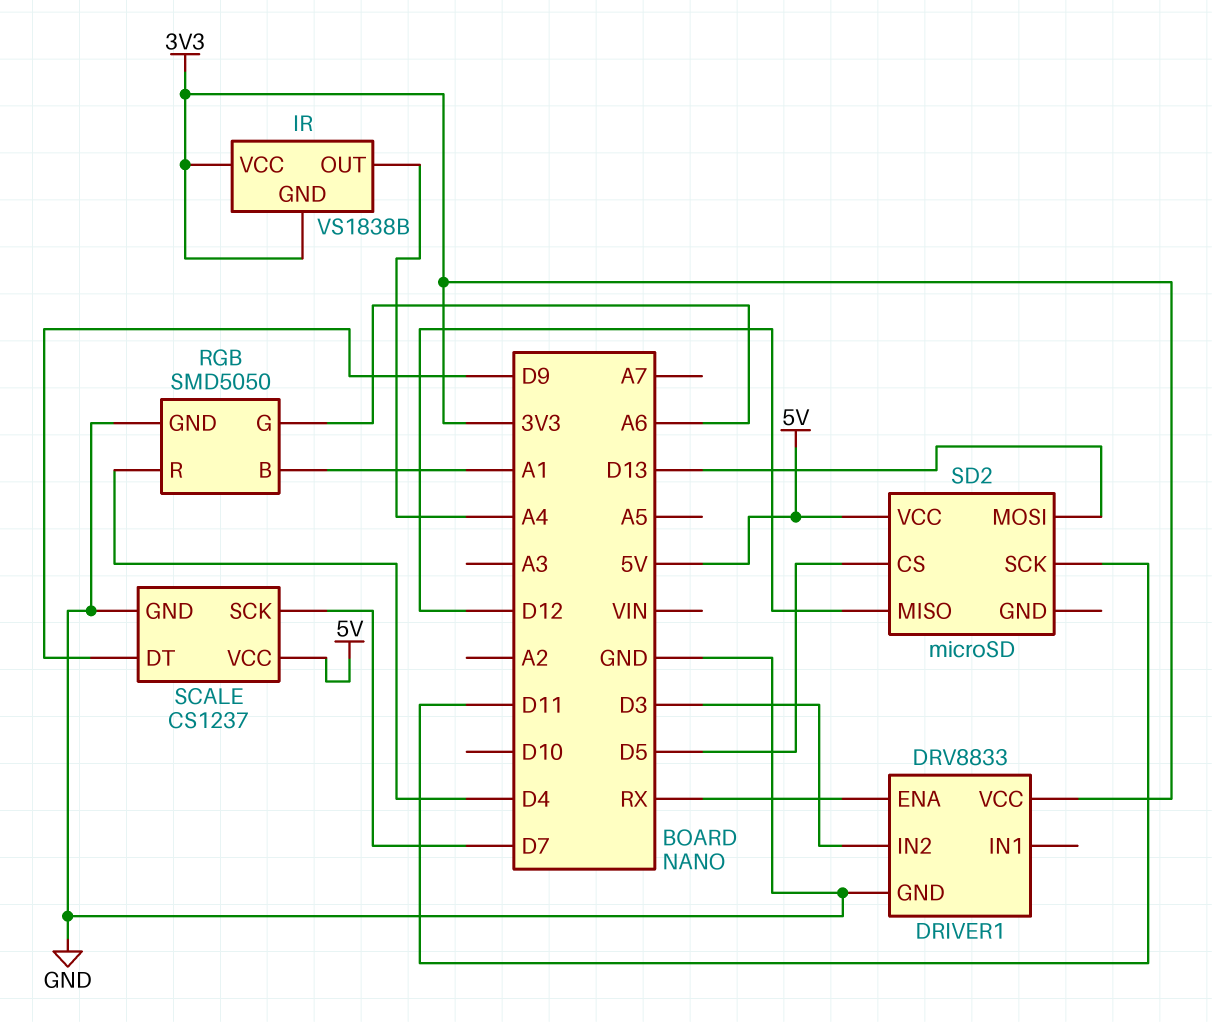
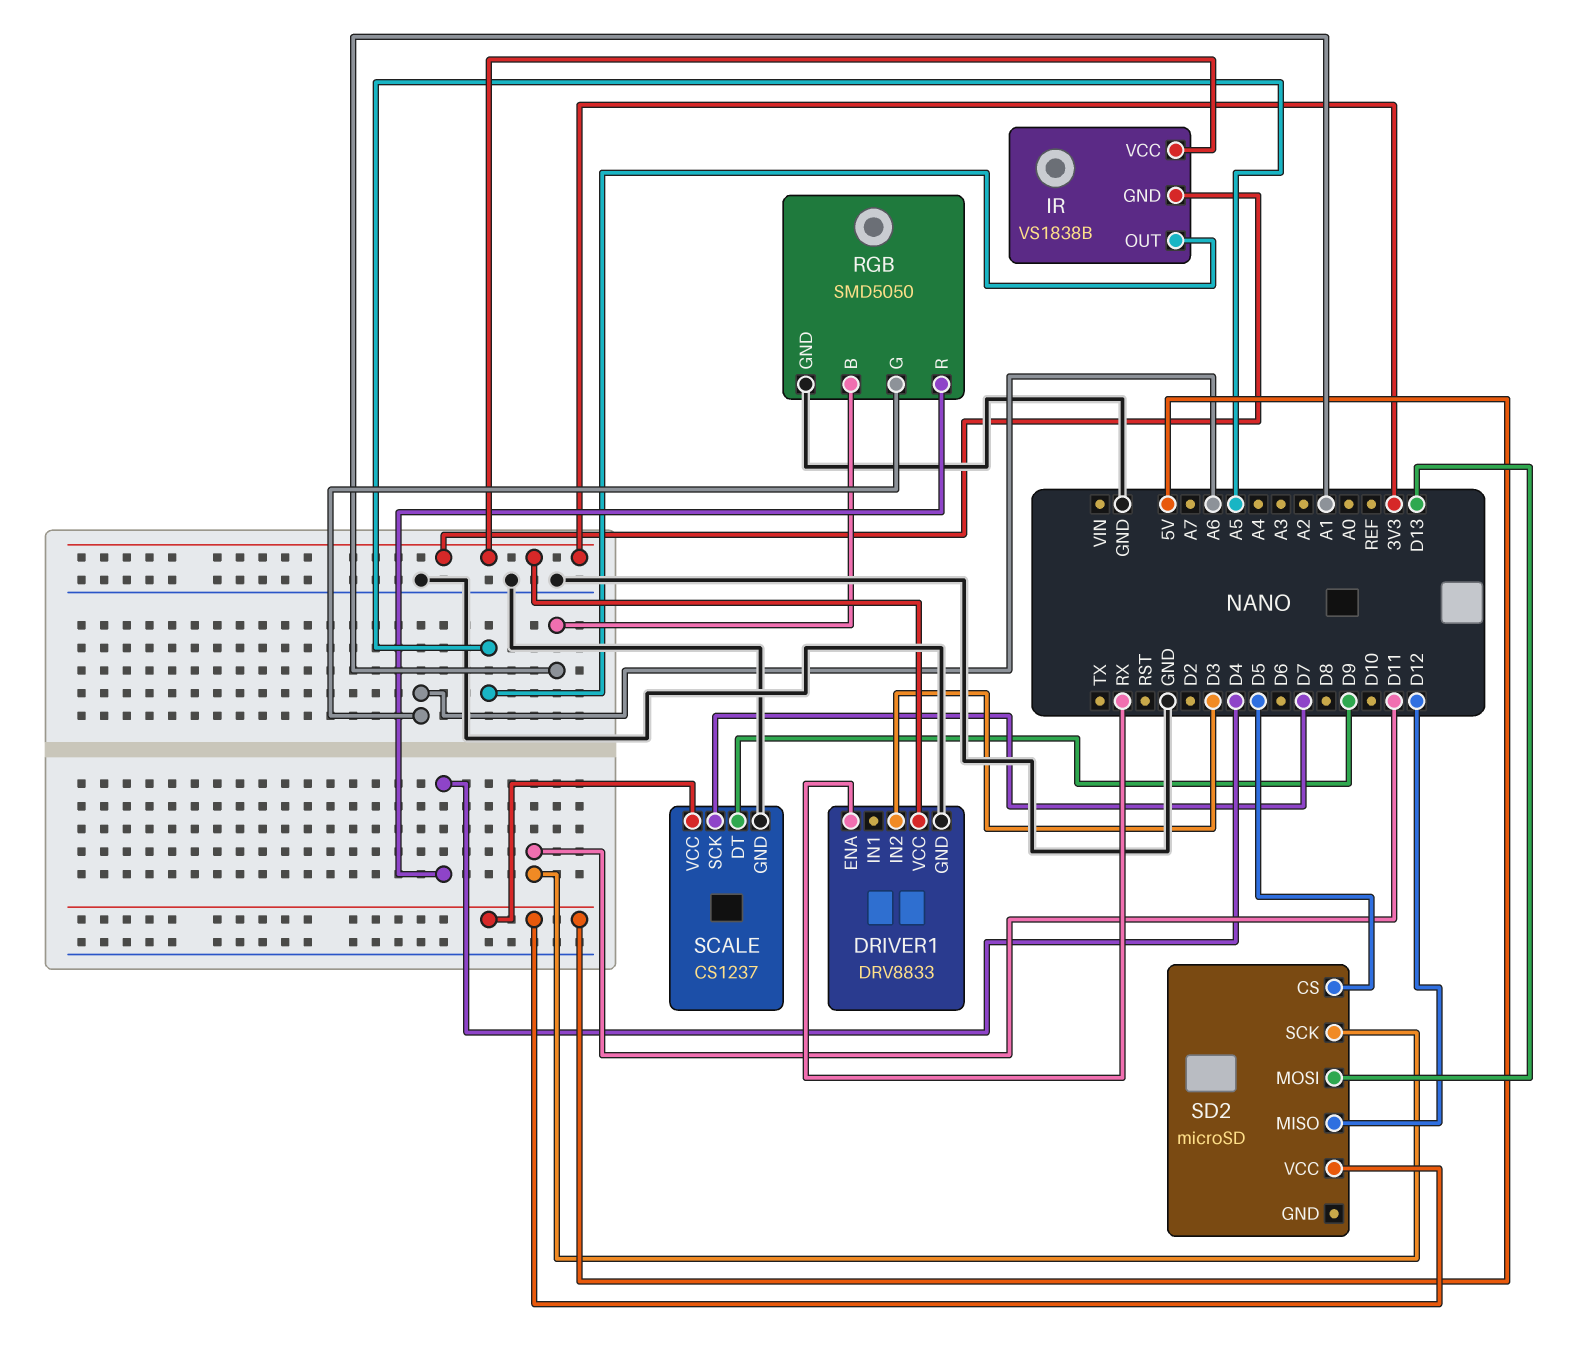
IR pin OUT: A4 -> A5

